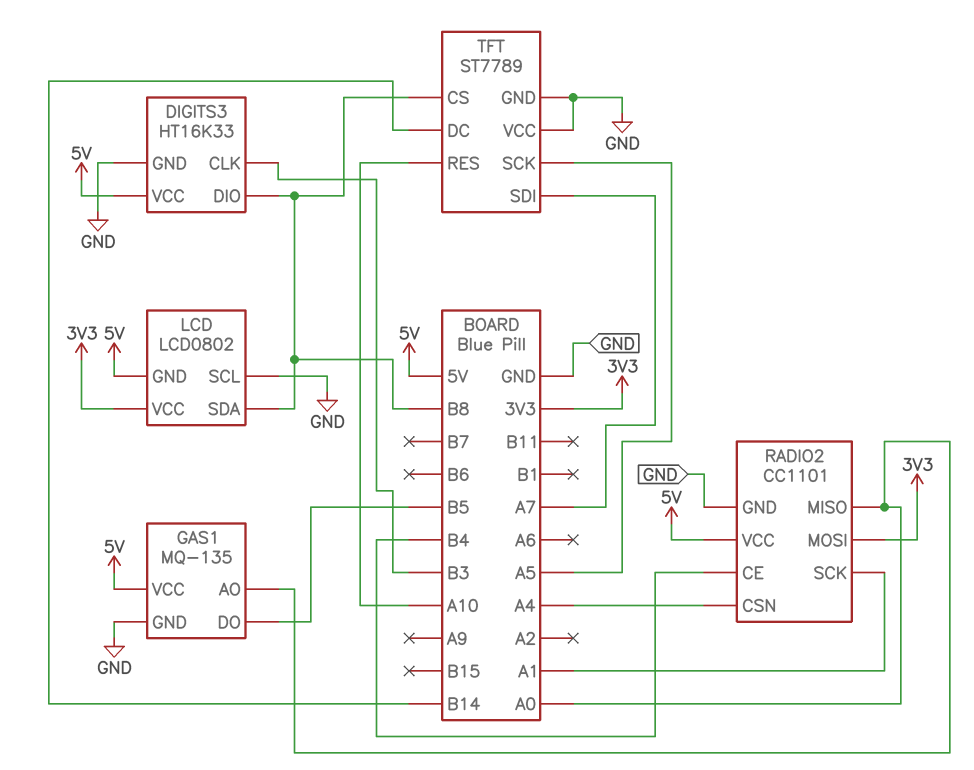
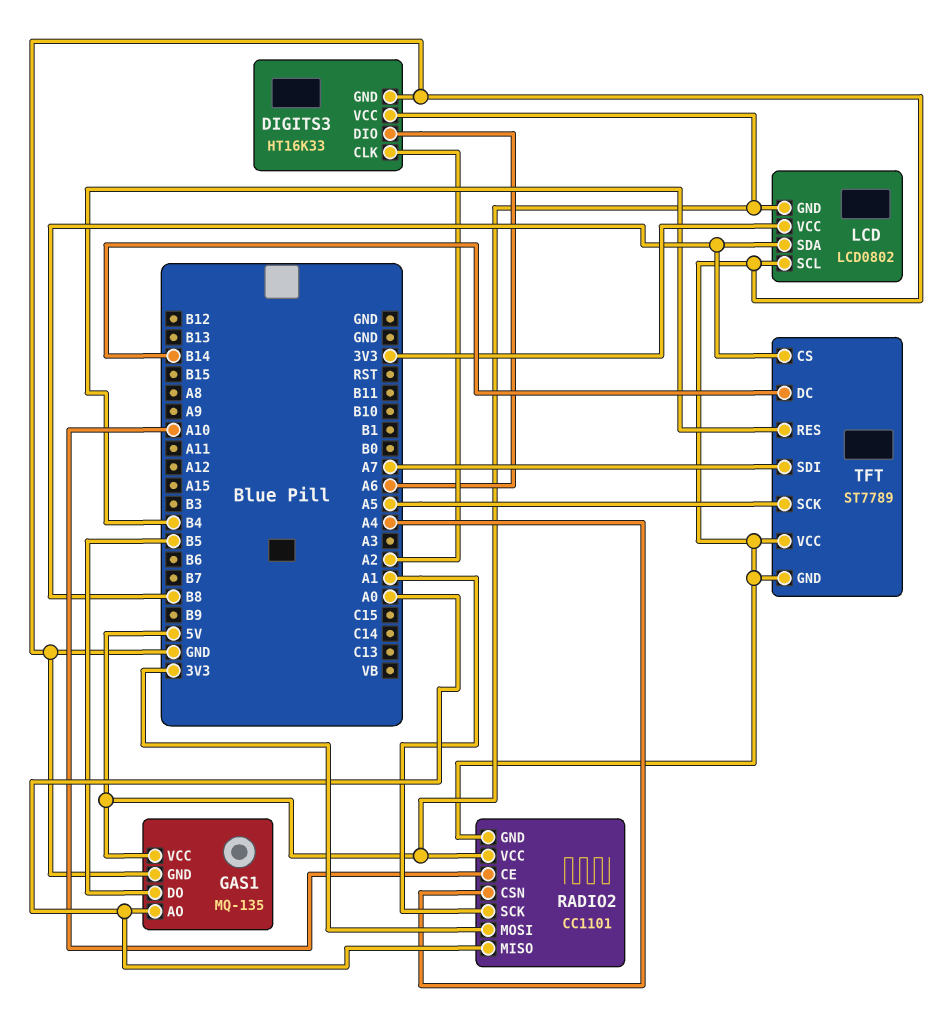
DIGITS3 pin CLK: B3 -> A2
DIGITS3 pin DIO: B8 -> A6
RADIO2 pin CE: B4 -> A10
TFT pin RES: A10 -> B4

